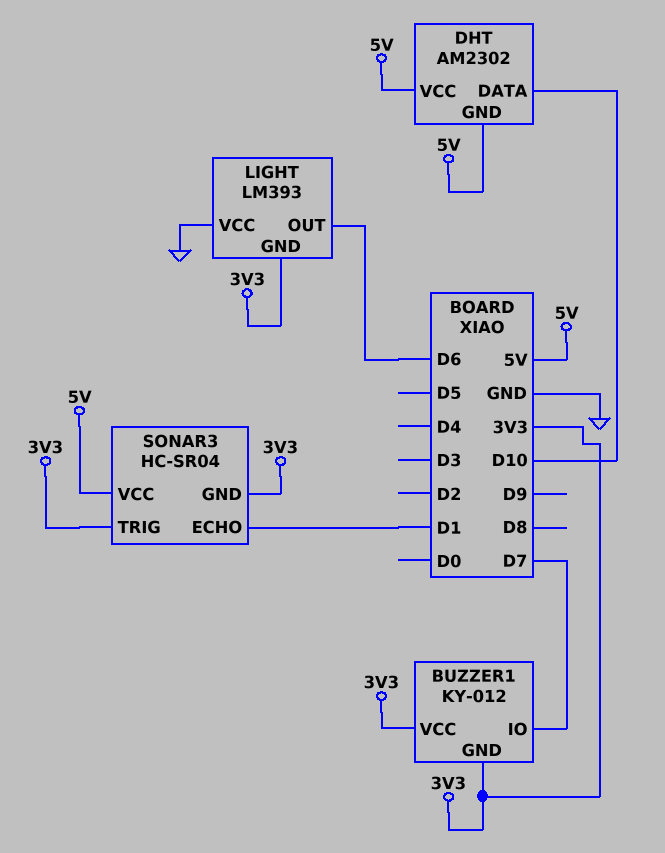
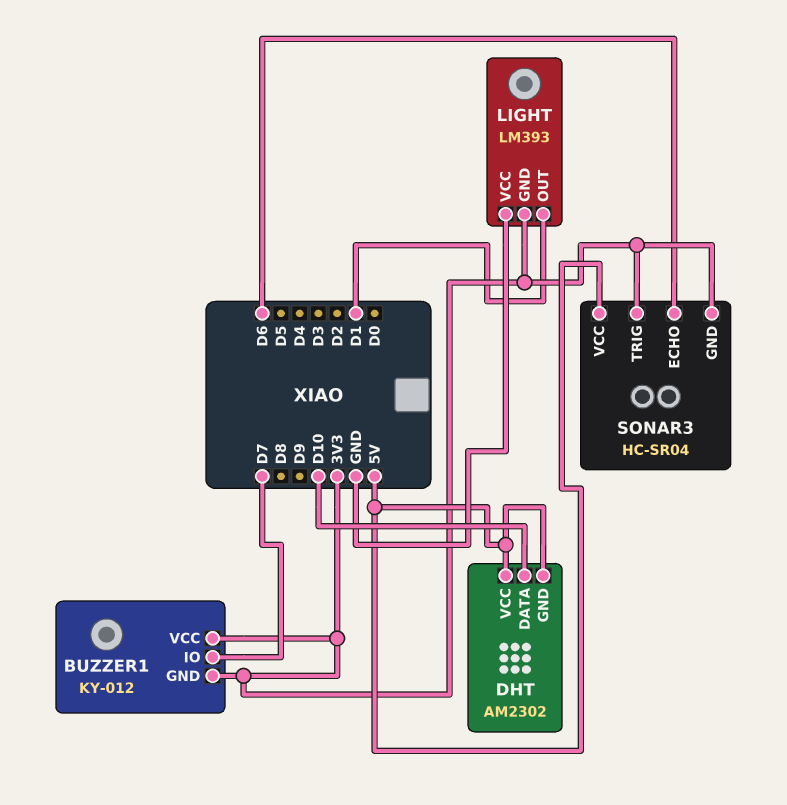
LIGHT pin OUT: D6 -> D1
SONAR3 pin ECHO: D1 -> D6

